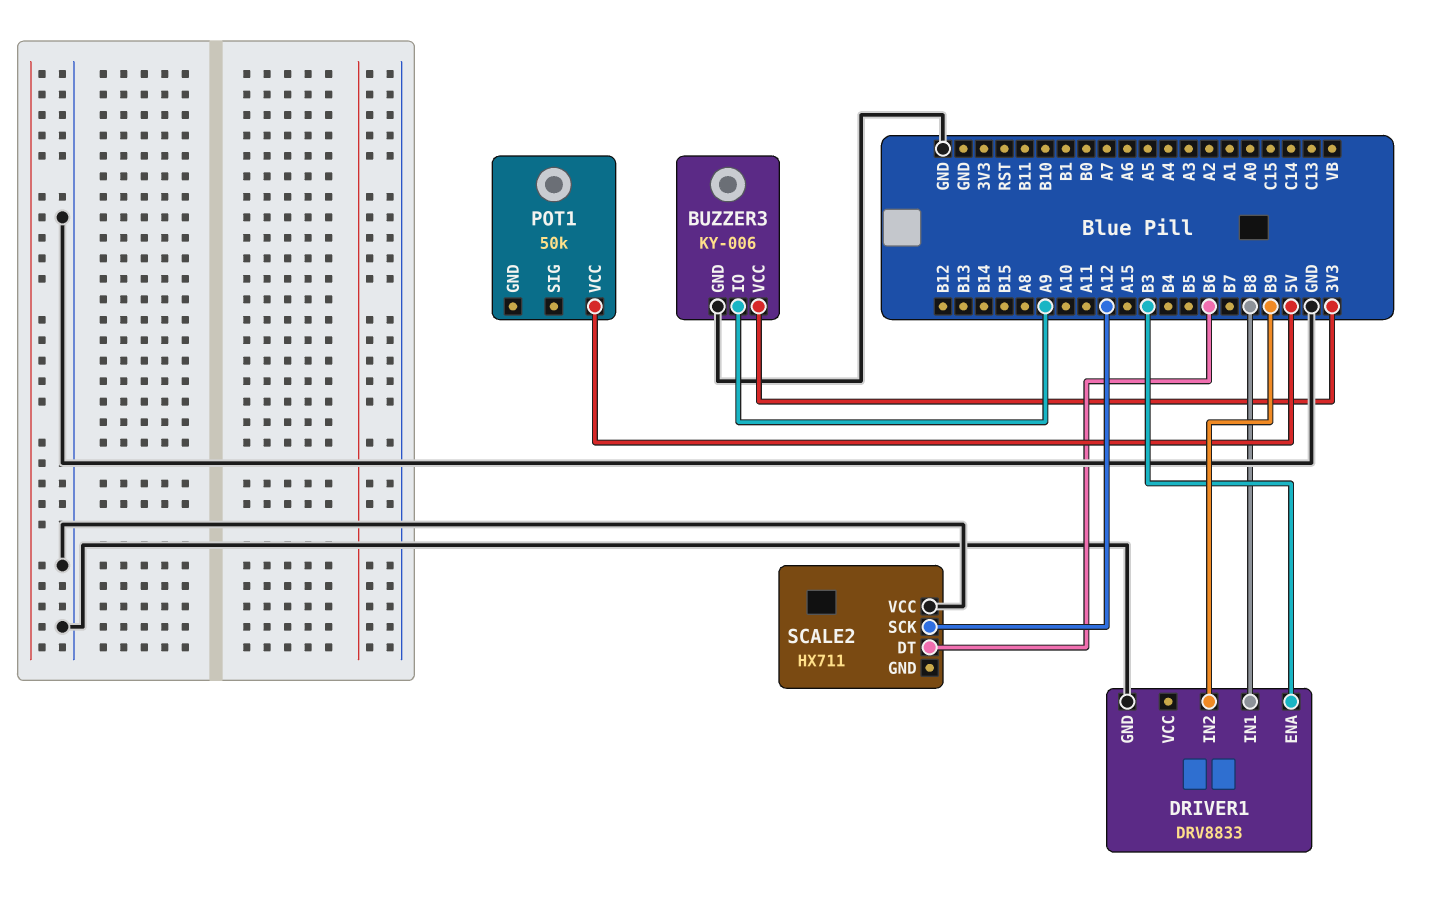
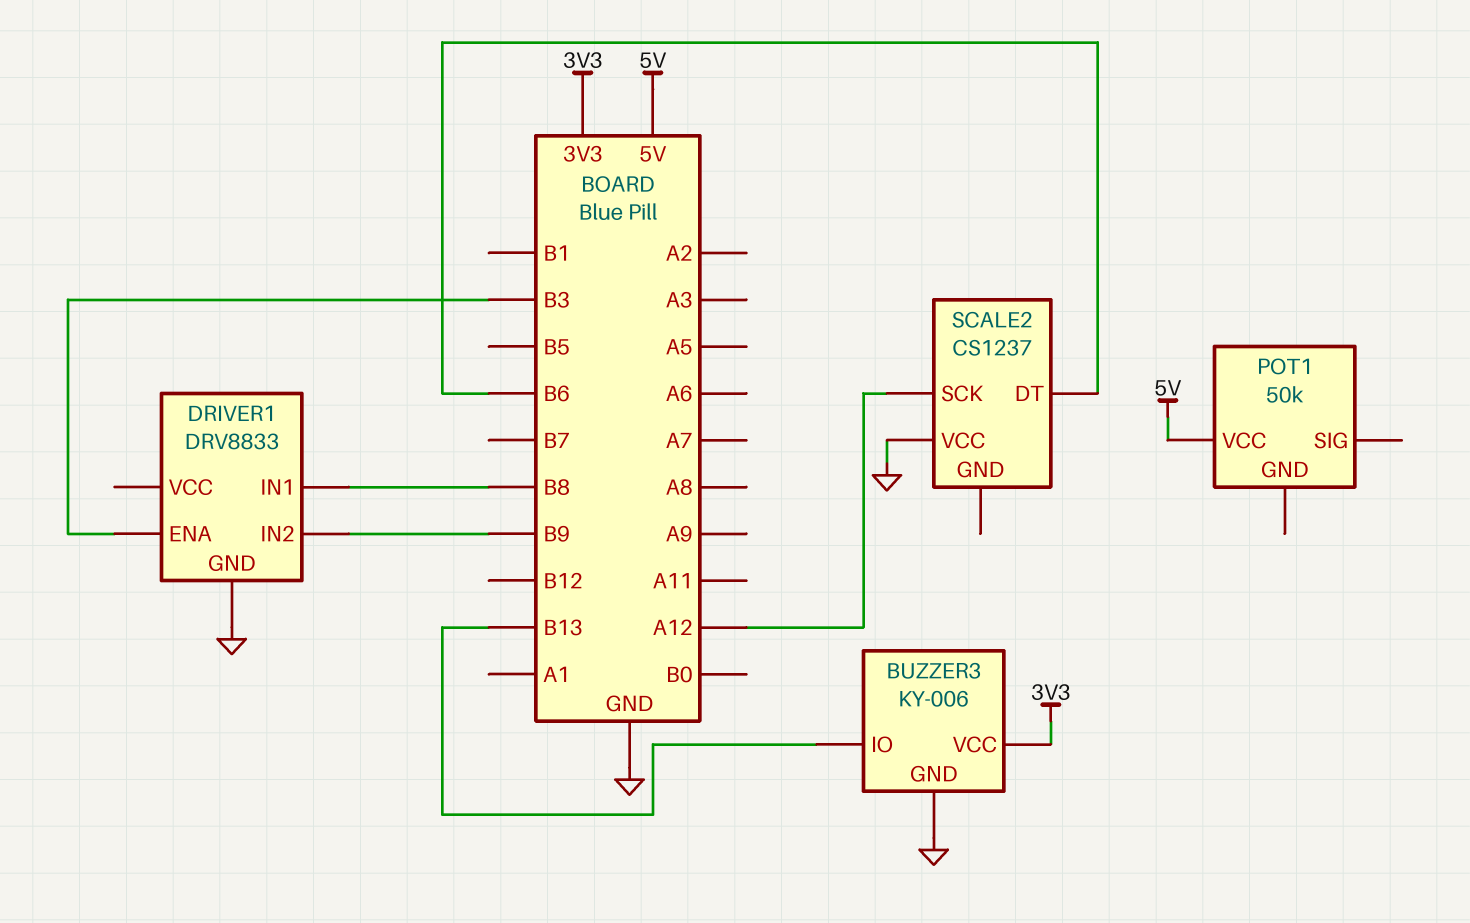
BUZZER3 pin IO: A9 -> B13
SCALE2: HX711 -> CS1237

